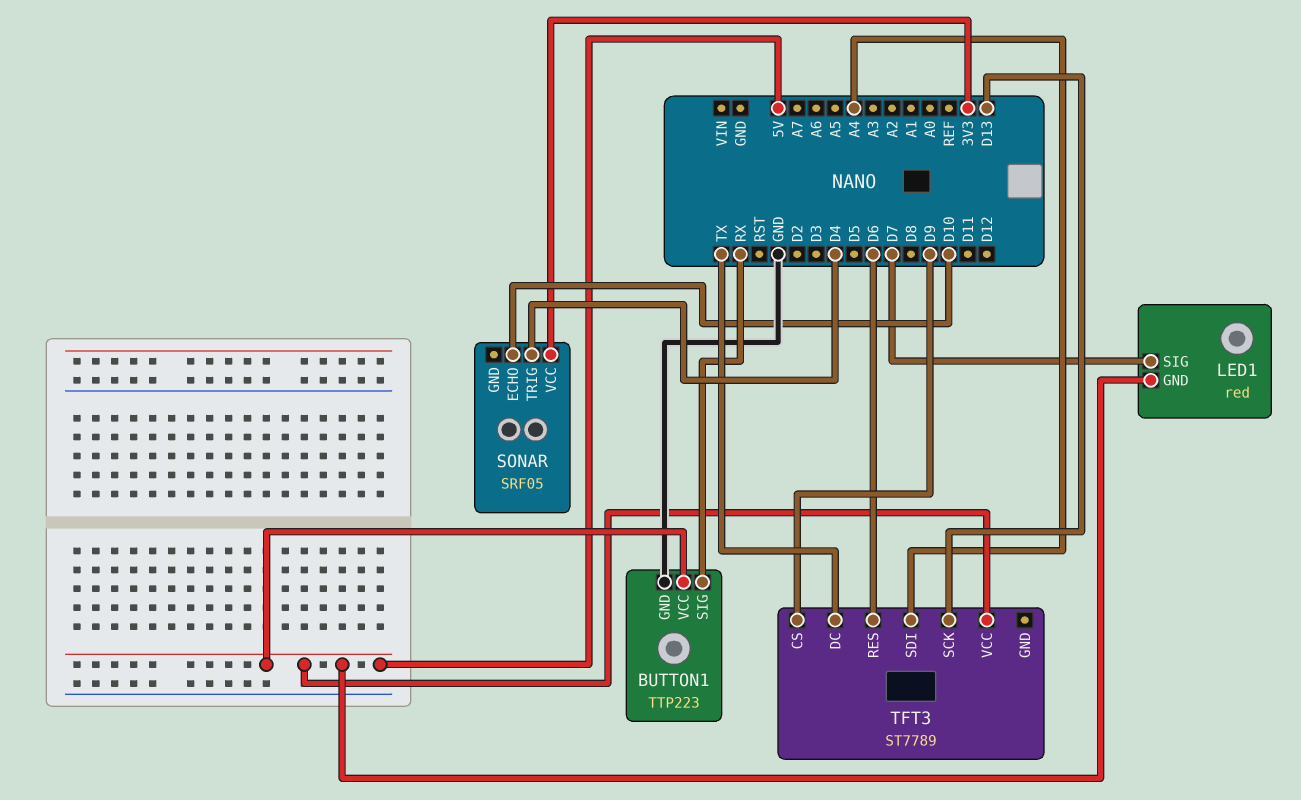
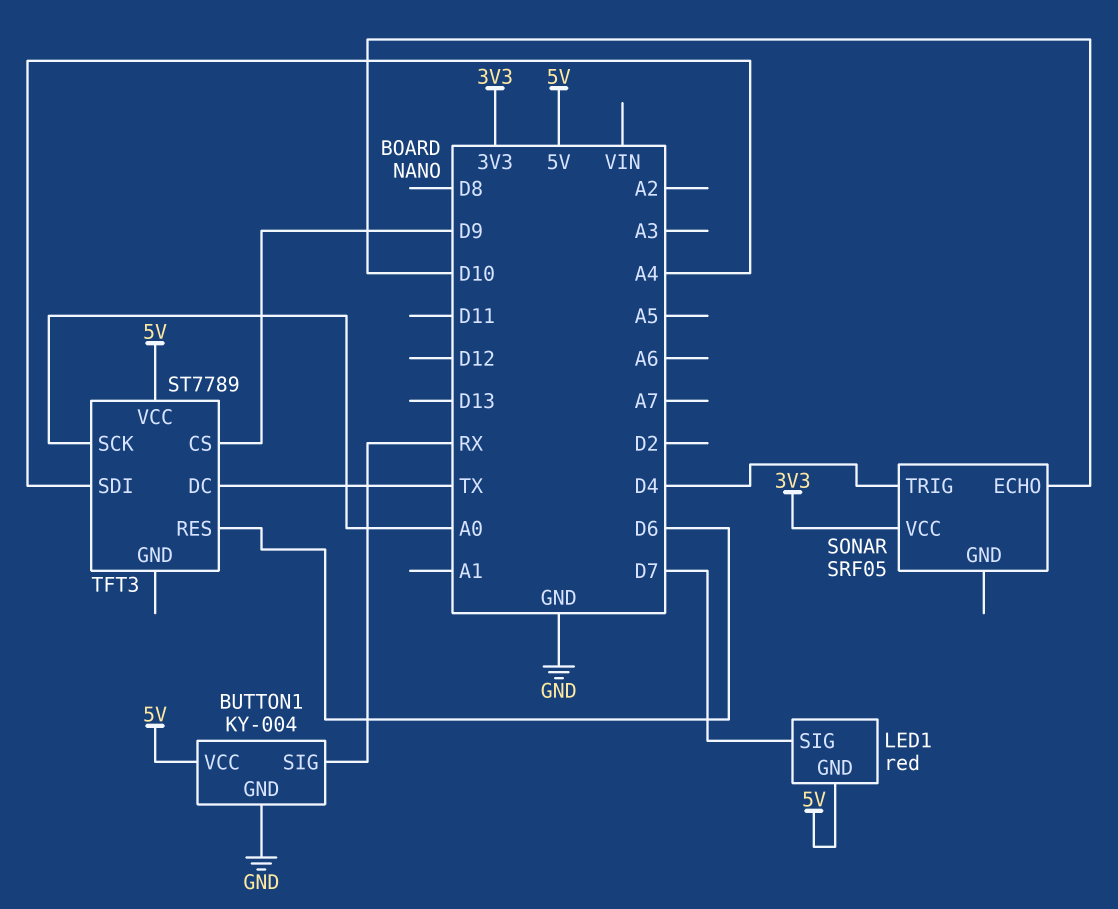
BUTTON1: TTP223 -> KY-004
TFT3 pin SCK: D13 -> A0

